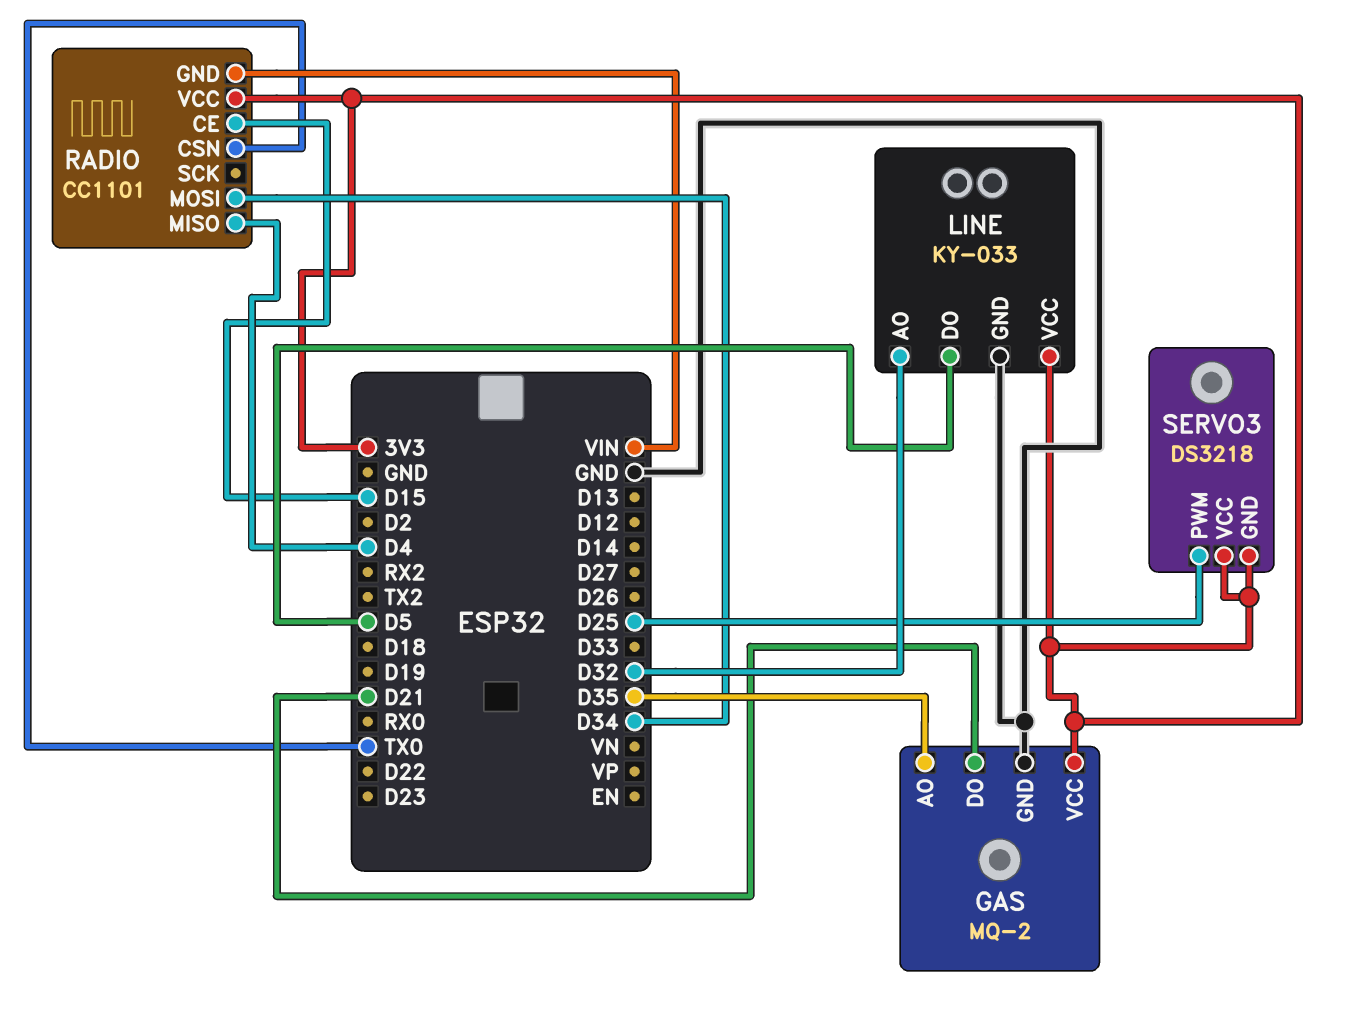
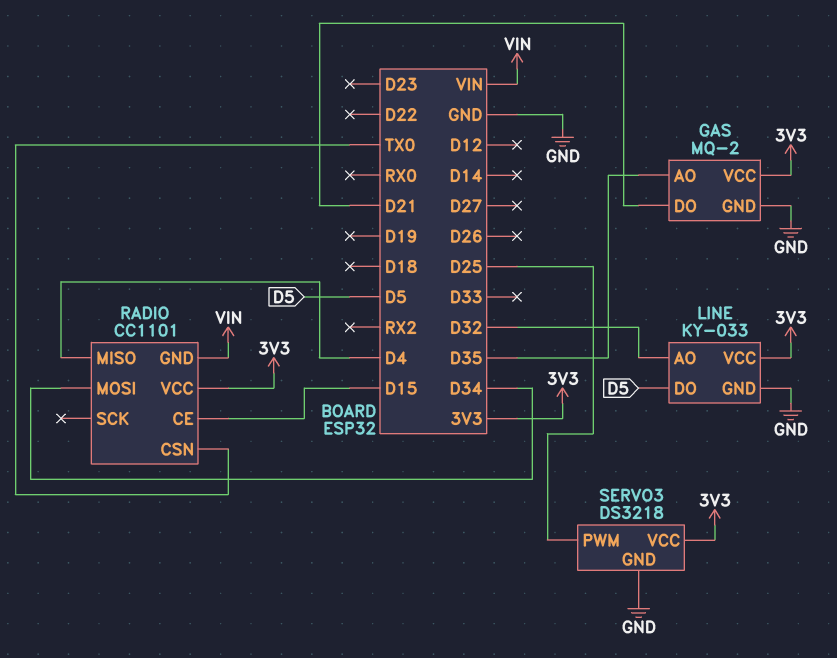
SERVO3 pin GND: 3V3 -> GND

